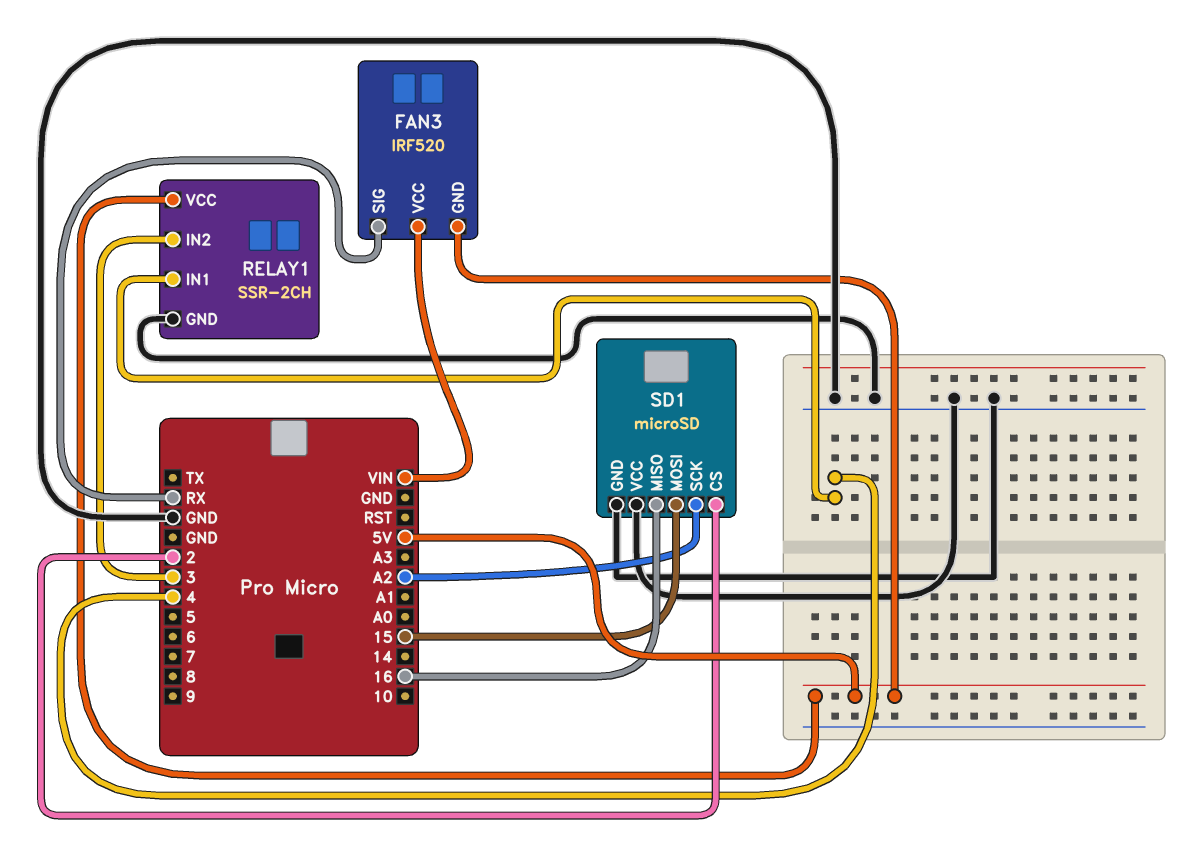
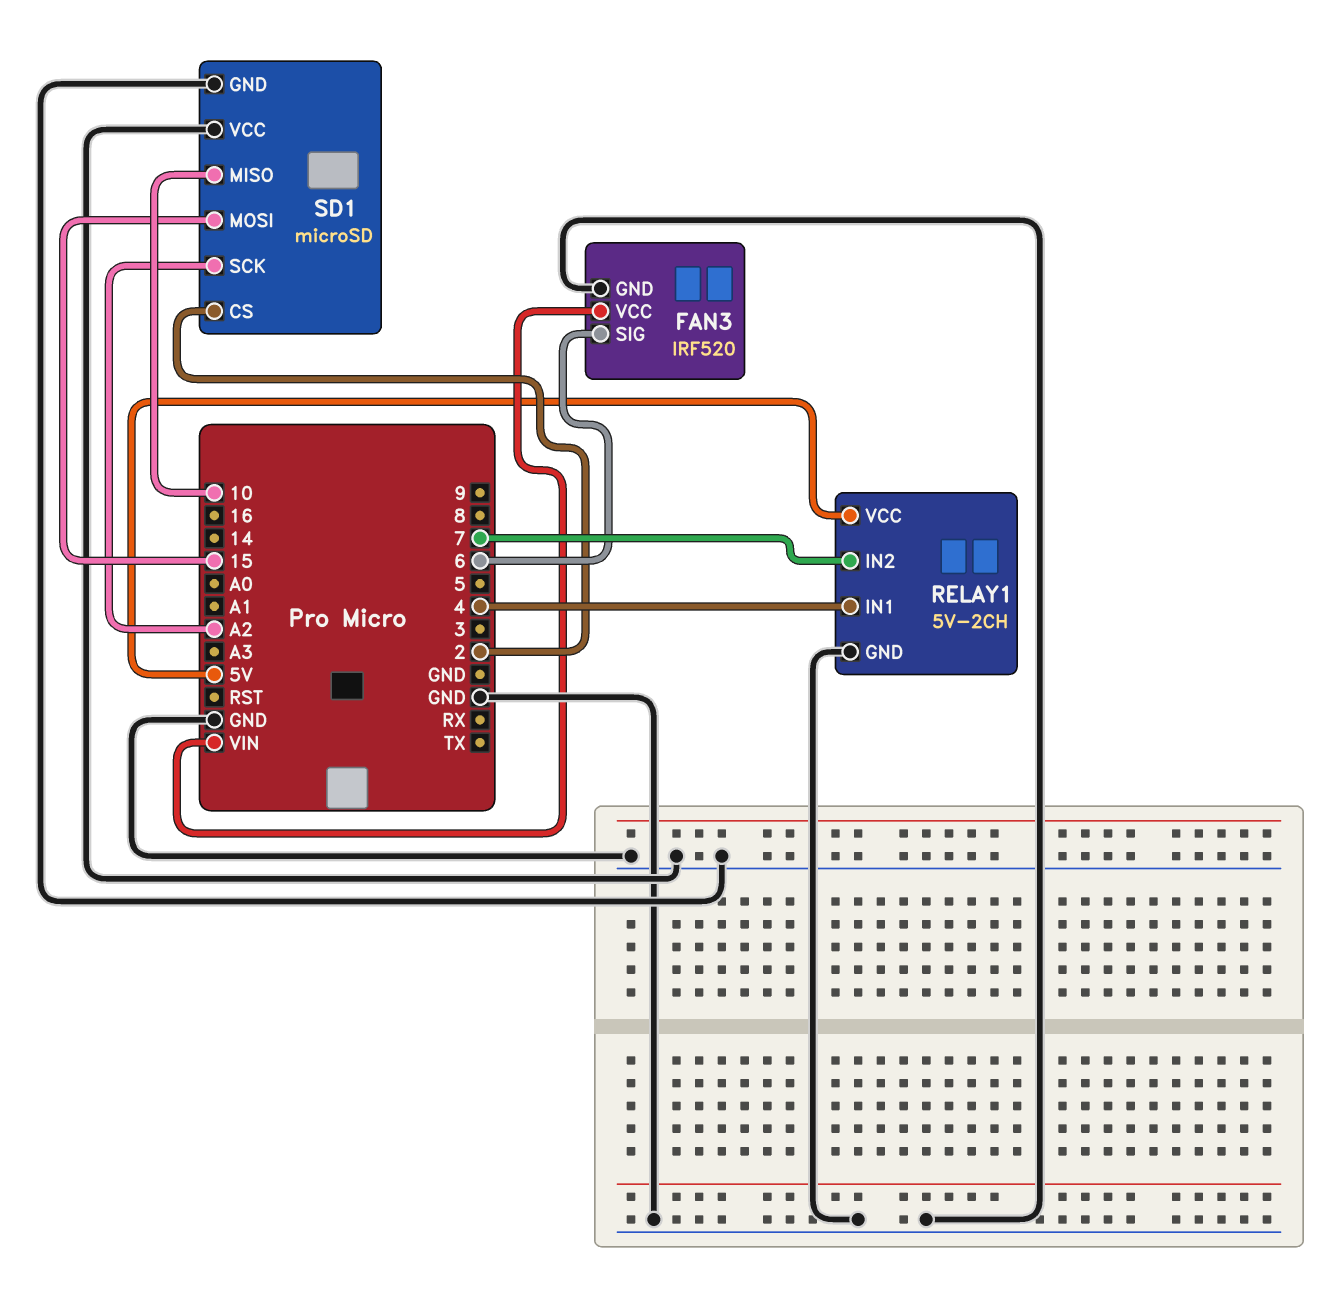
FAN3 pin GND: 5V -> GND
FAN3 pin SIG: RX -> 6
RELAY1: SSR-2CH -> 5V-2CH
RELAY1 pin IN2: 3 -> 7
SD1 pin MISO: 16 -> 10

